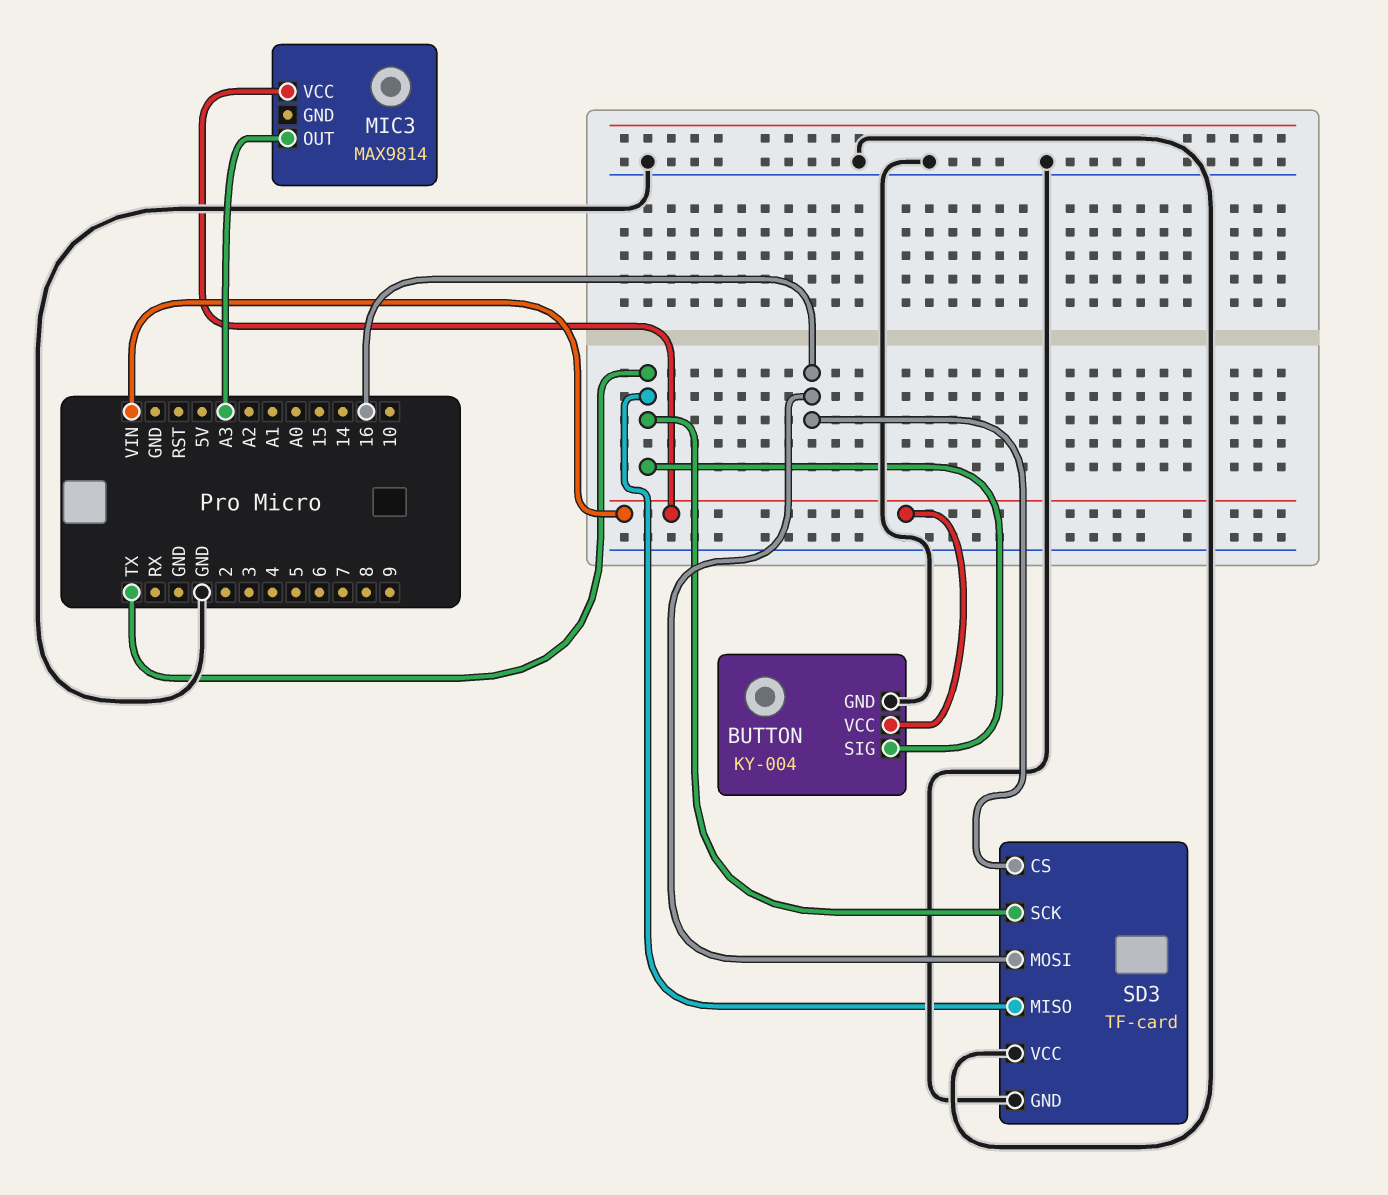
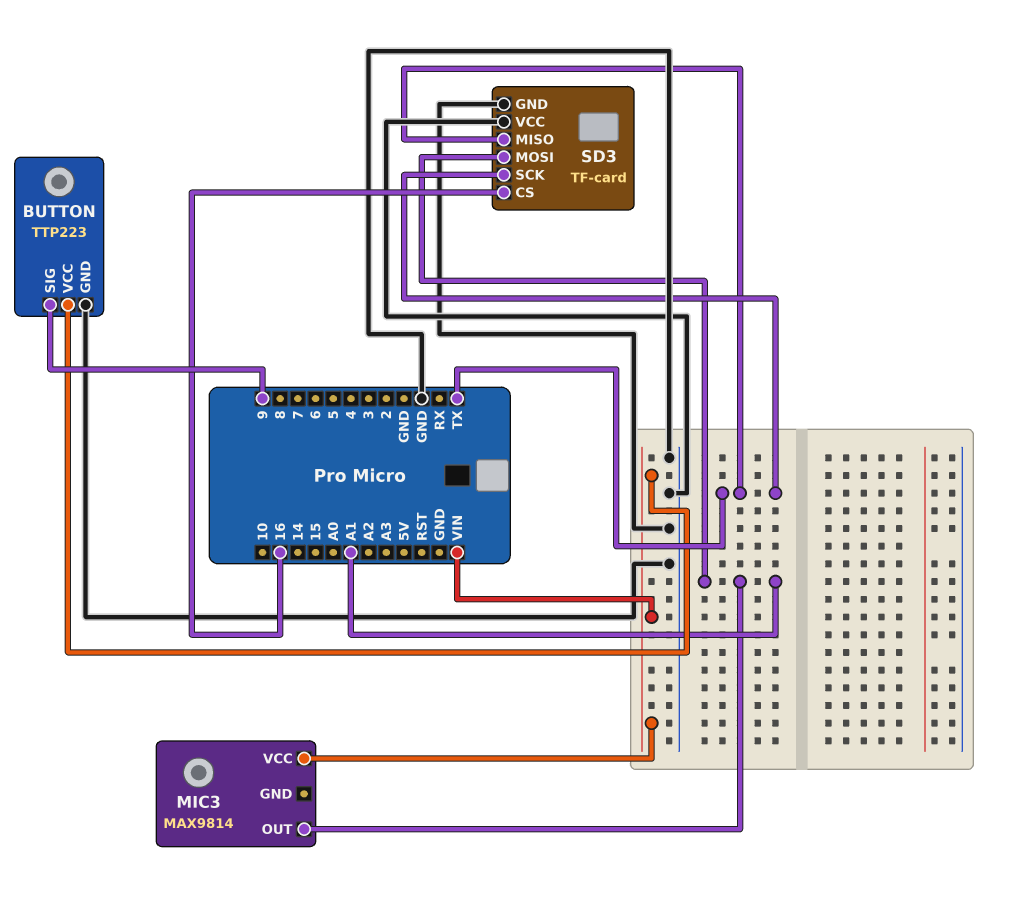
BUTTON: KY-004 -> TTP223
BUTTON pin SIG: TX -> 9
MIC3 pin OUT: A3 -> A1
SD3 pin MOSI: 16 -> A1

